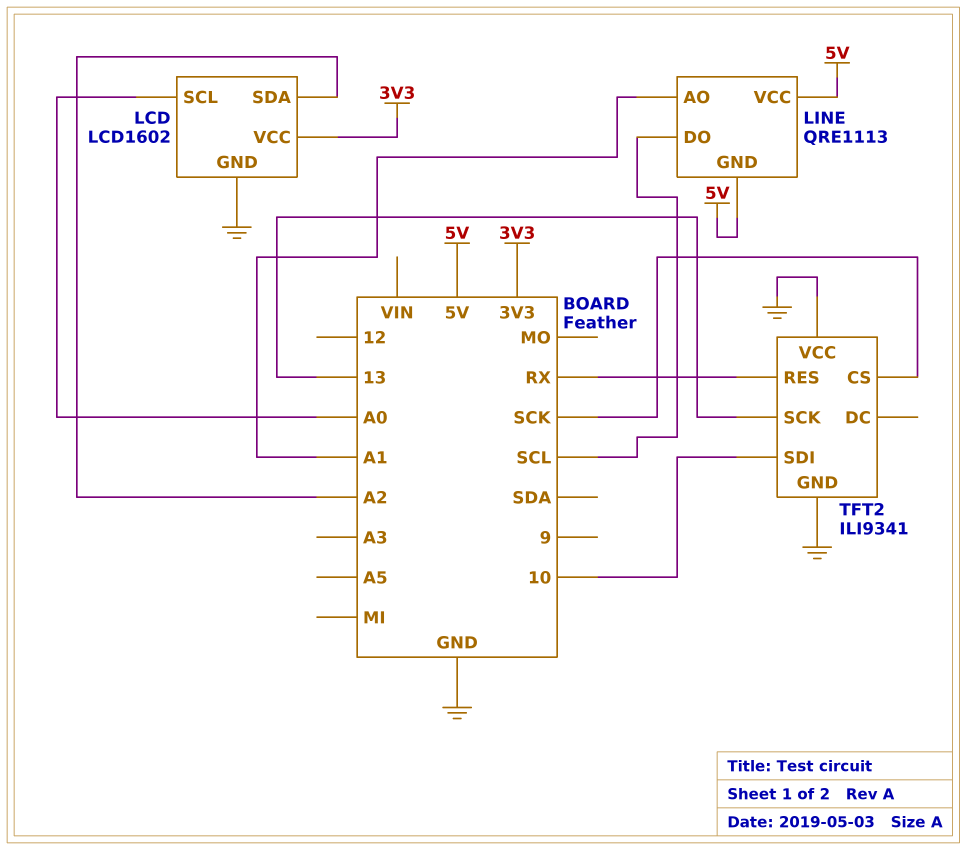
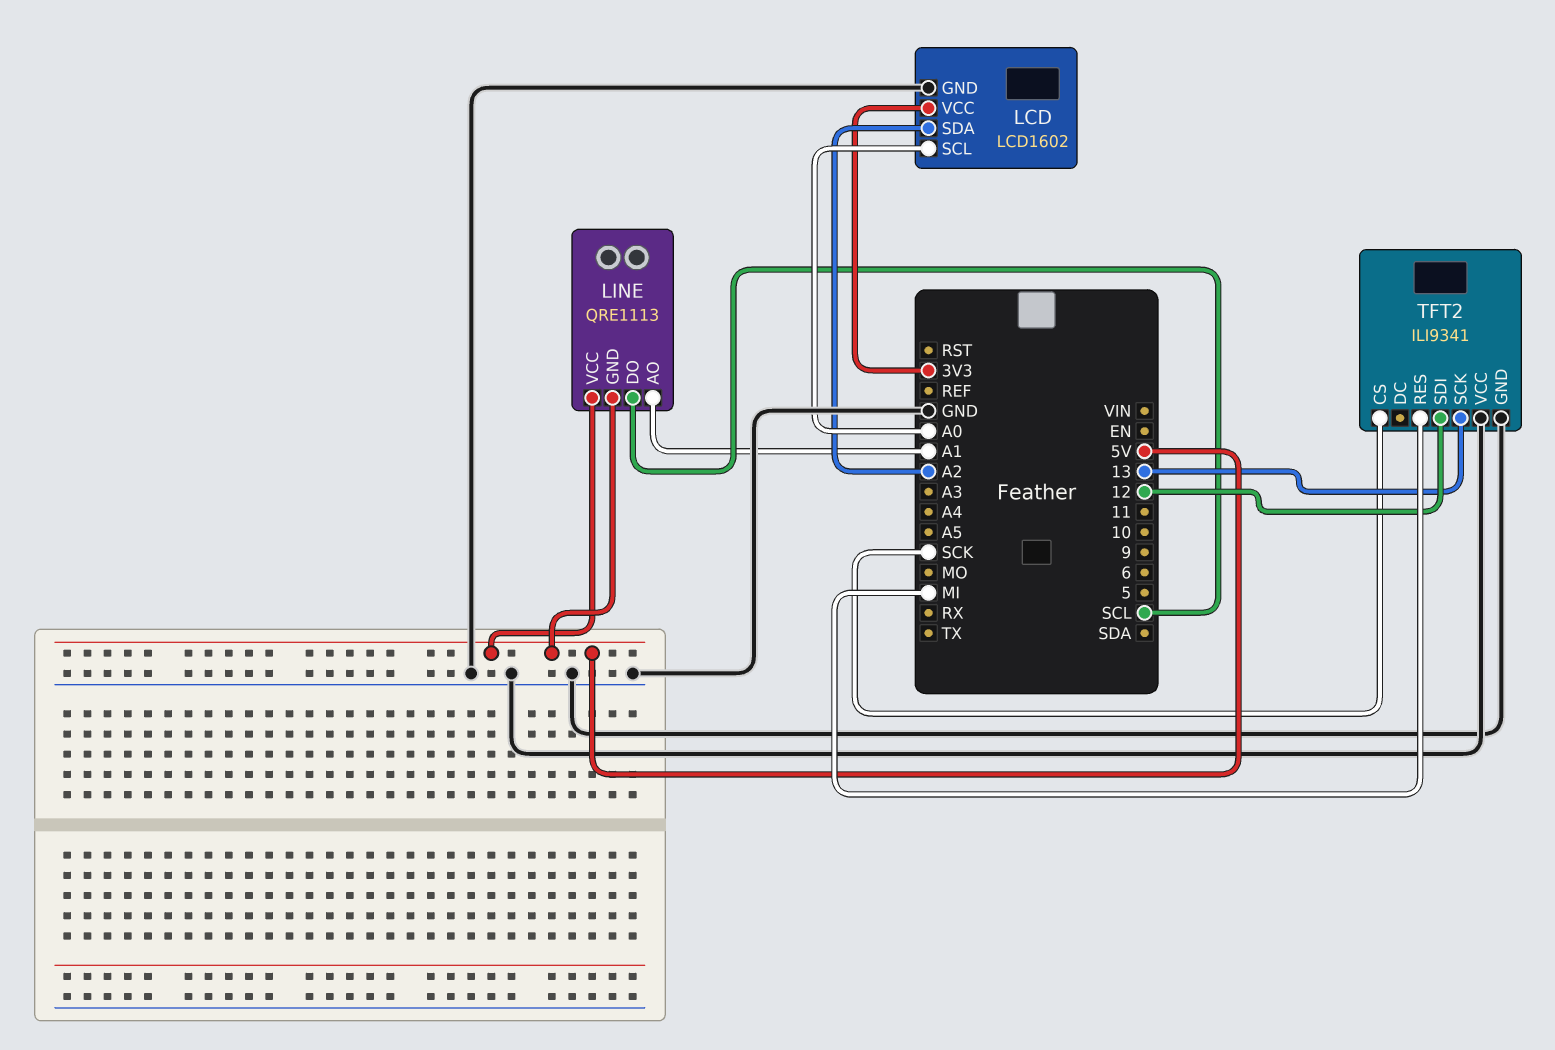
TFT2 pin RES: RX -> MI
TFT2 pin SDI: 10 -> 12

